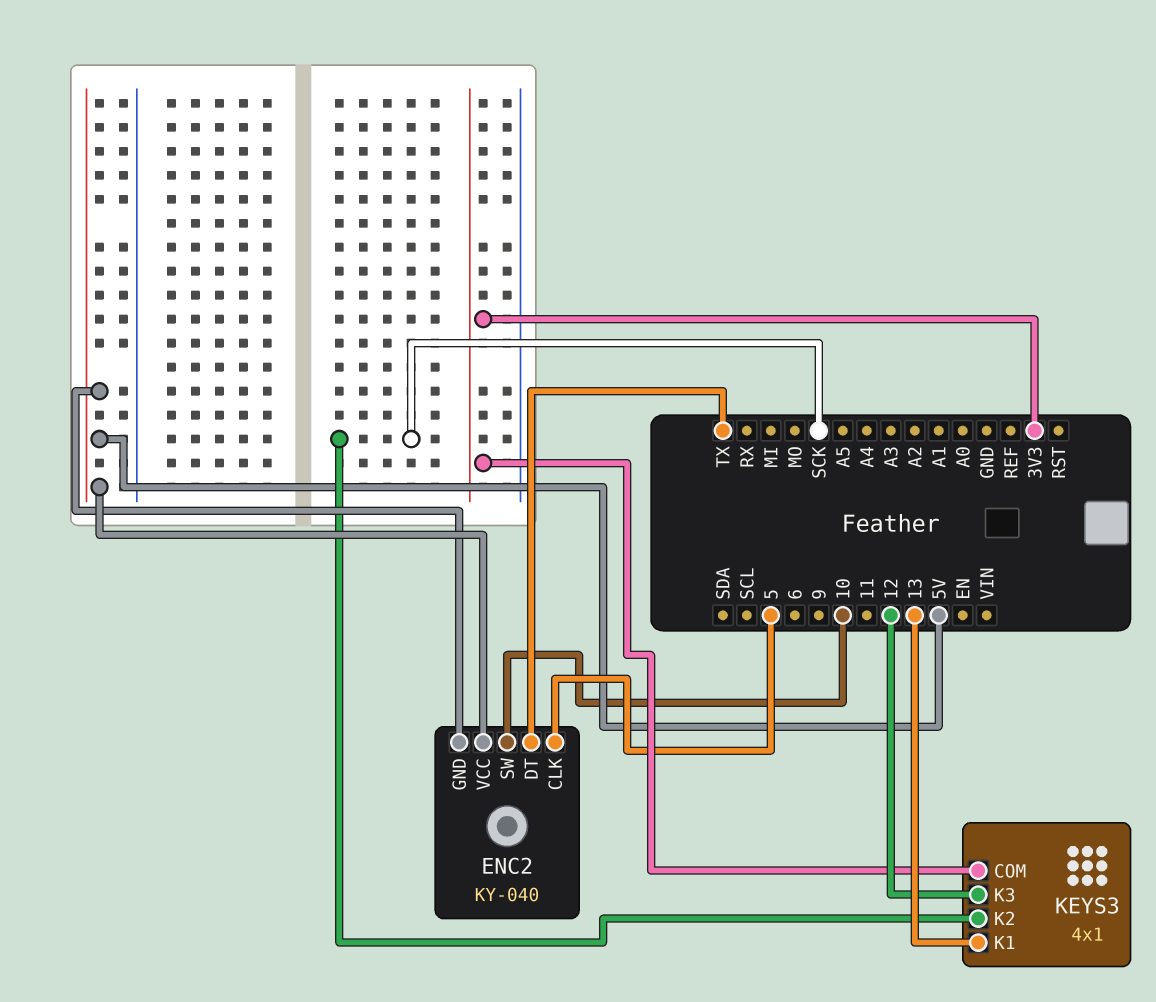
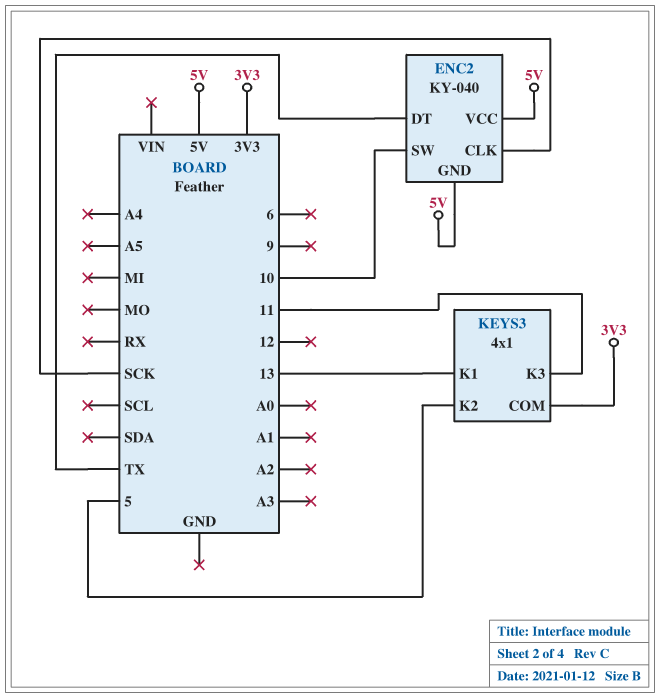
ENC2 pin CLK: 5 -> SCK
KEYS3 pin K2: SCK -> 5
KEYS3 pin K3: 12 -> 11

